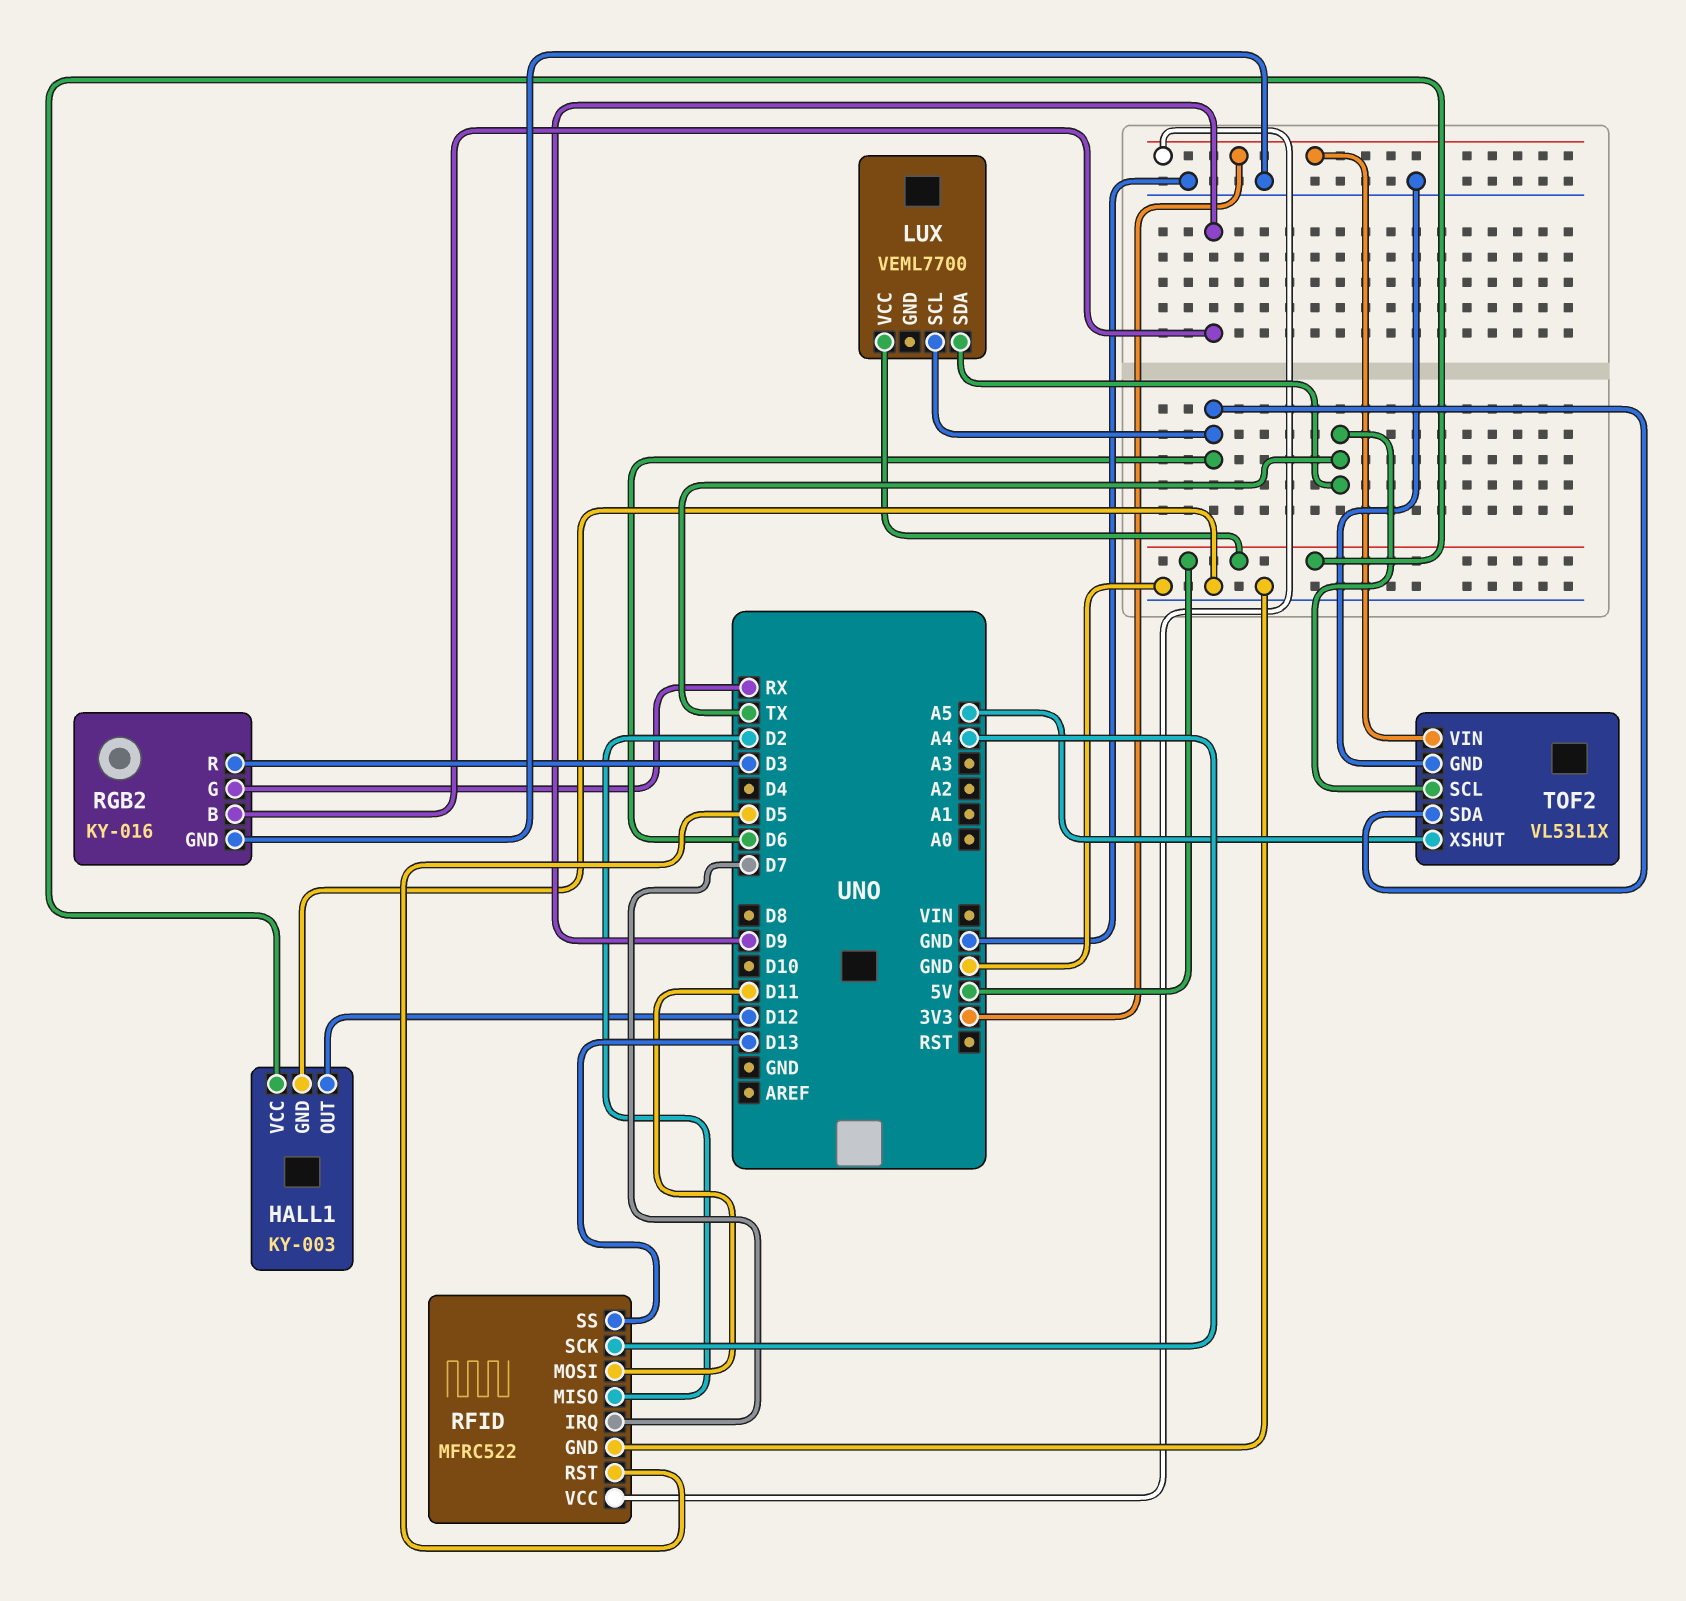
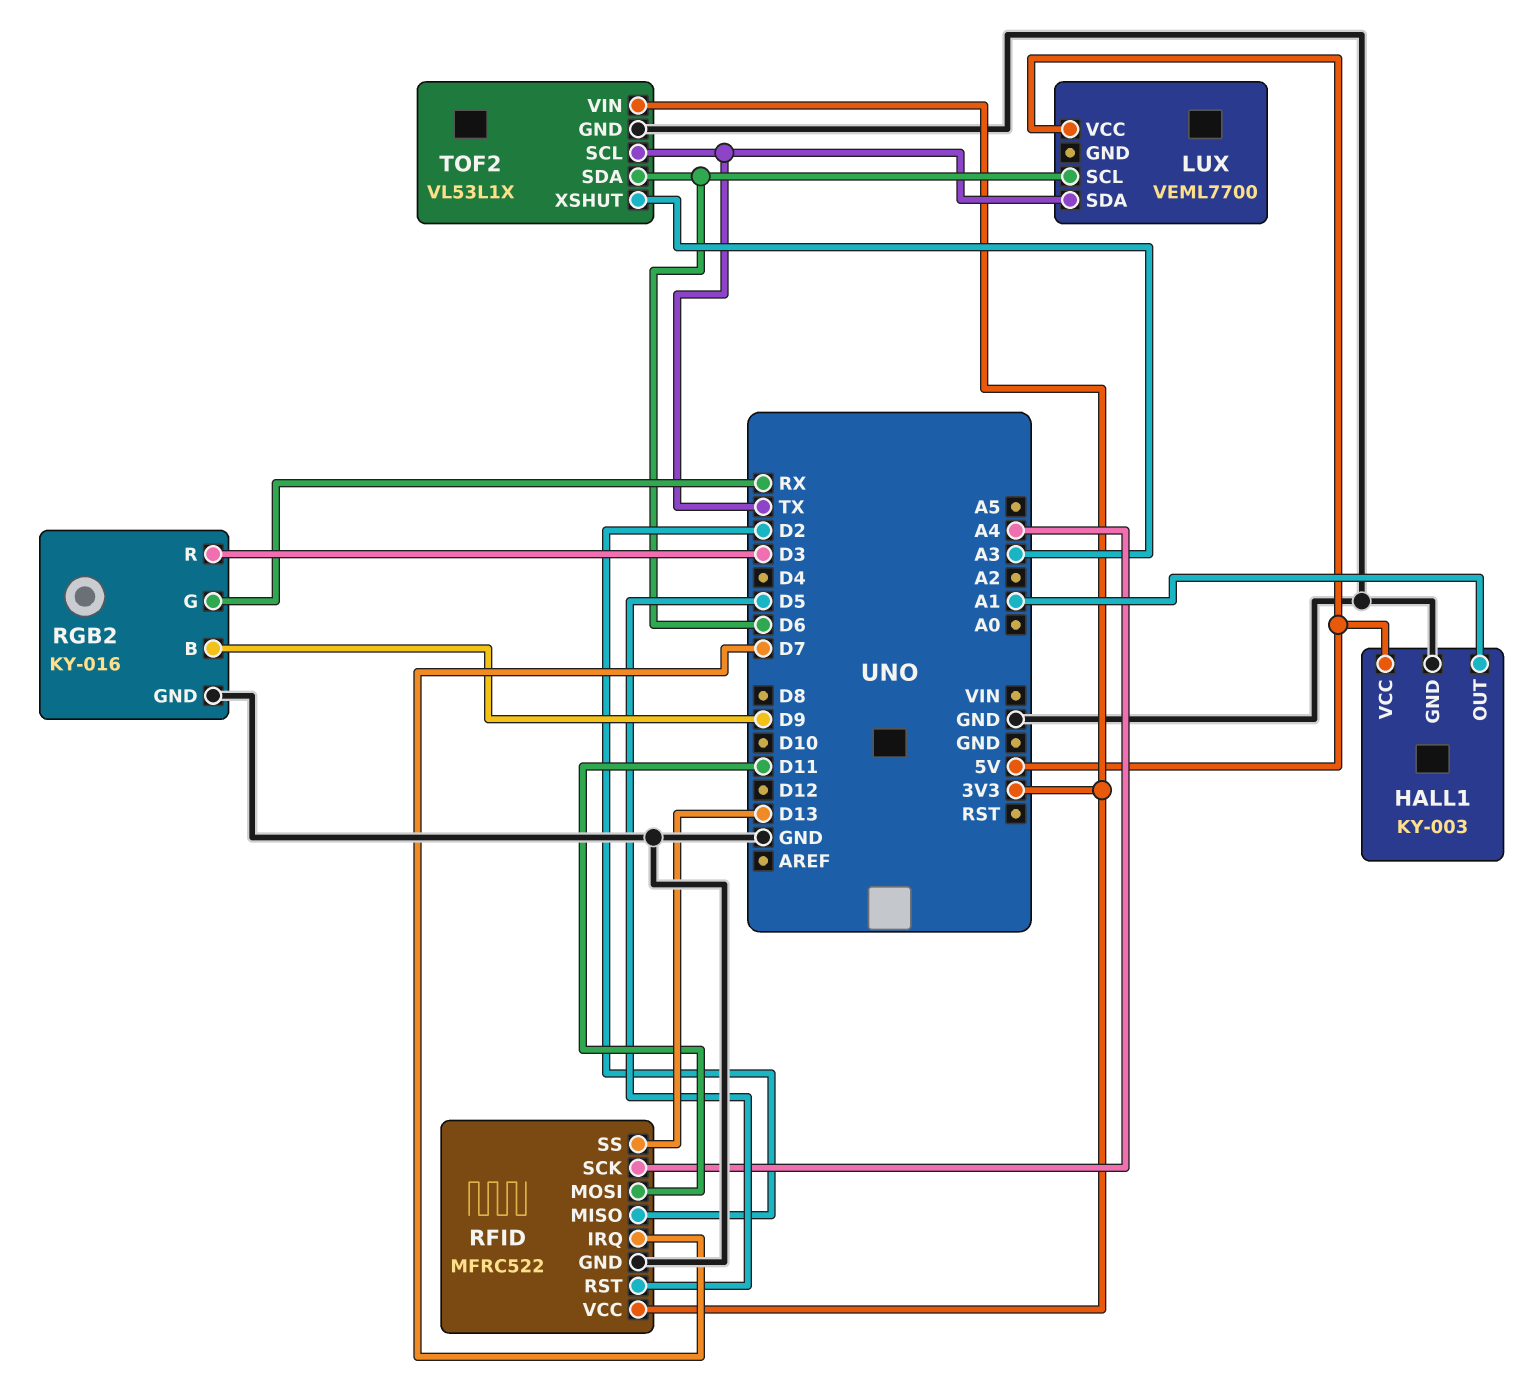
HALL1 pin OUT: D12 -> A1
TOF2 pin XSHUT: A5 -> A3

